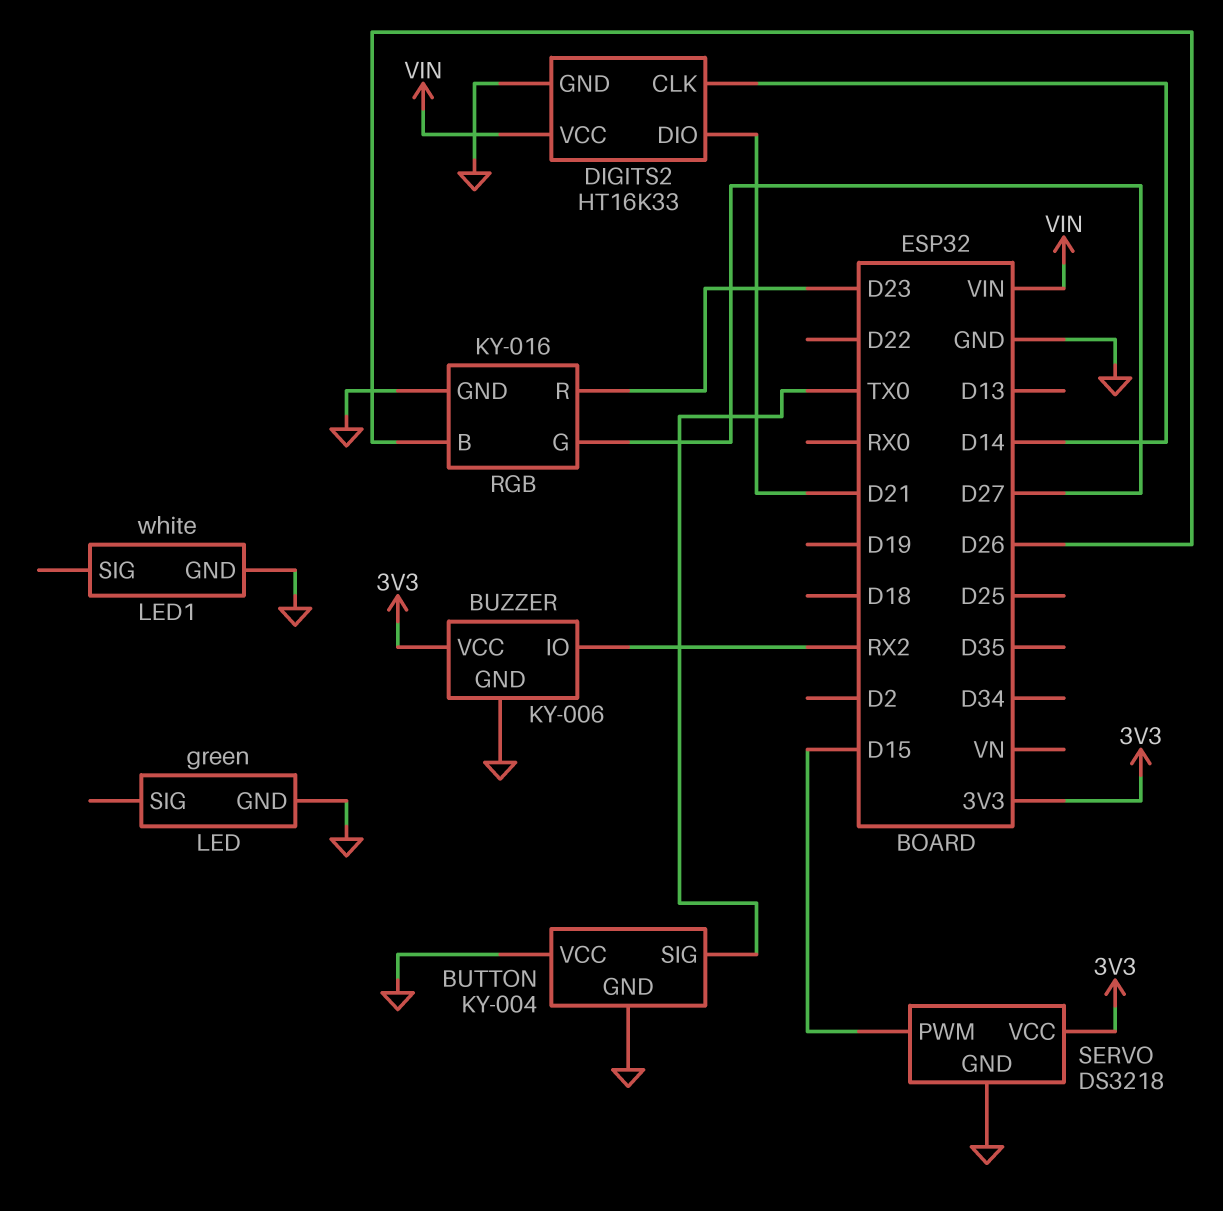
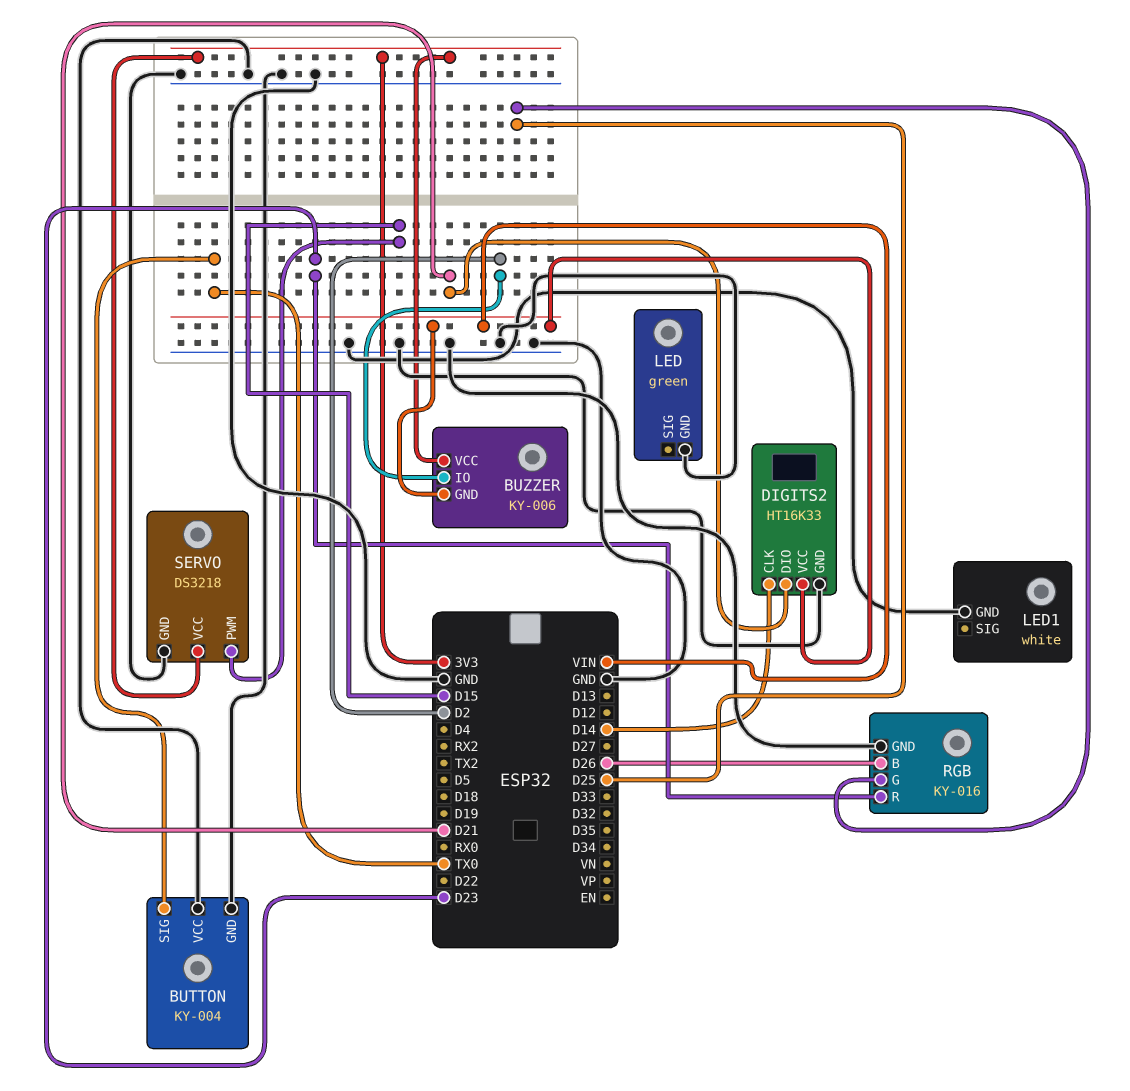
BUZZER pin GND: GND -> VIN
BUZZER pin IO: RX2 -> D2
RGB pin G: D27 -> D25

